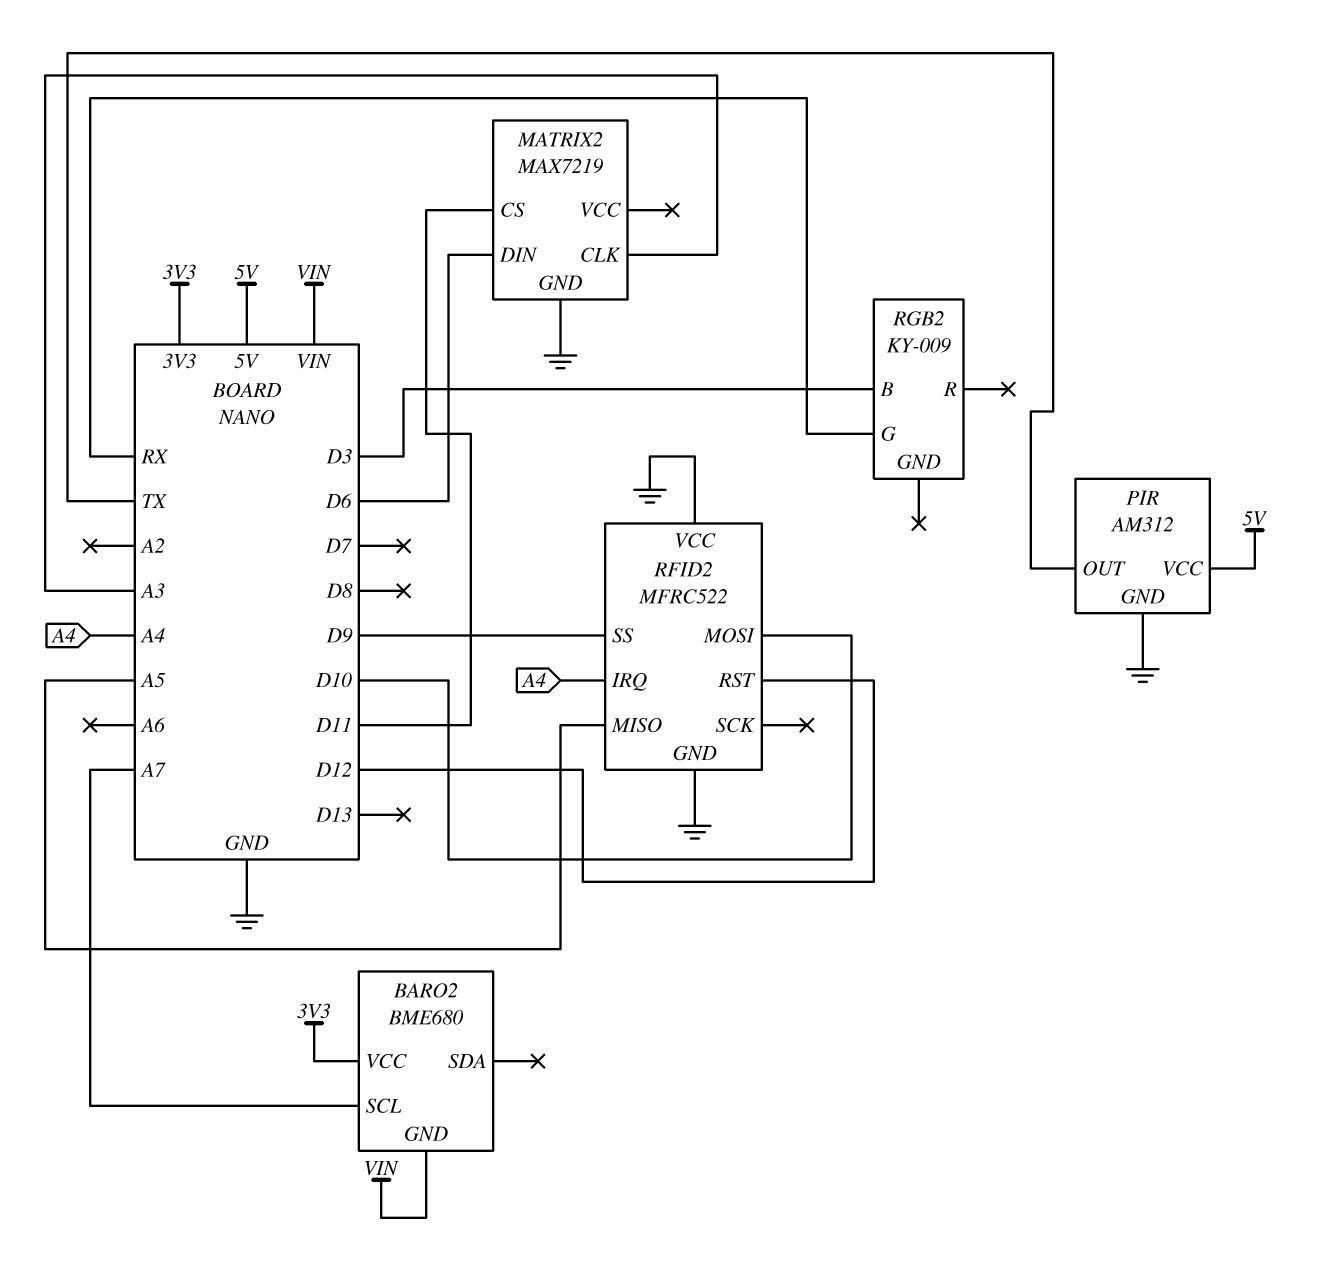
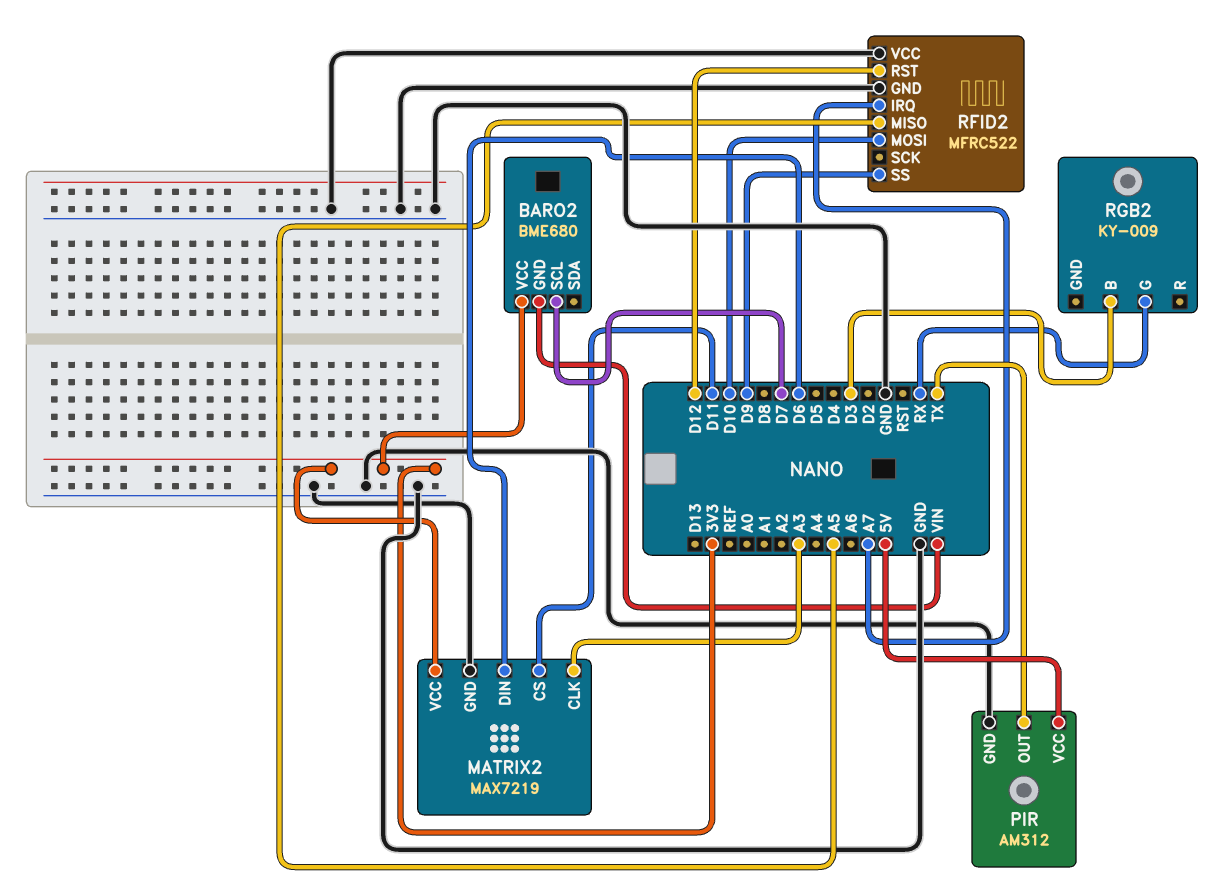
BARO2 pin SCL: A7 -> D7
MATRIX2 pin VCC: none -> 3V3
RFID2 pin IRQ: A4 -> A7

